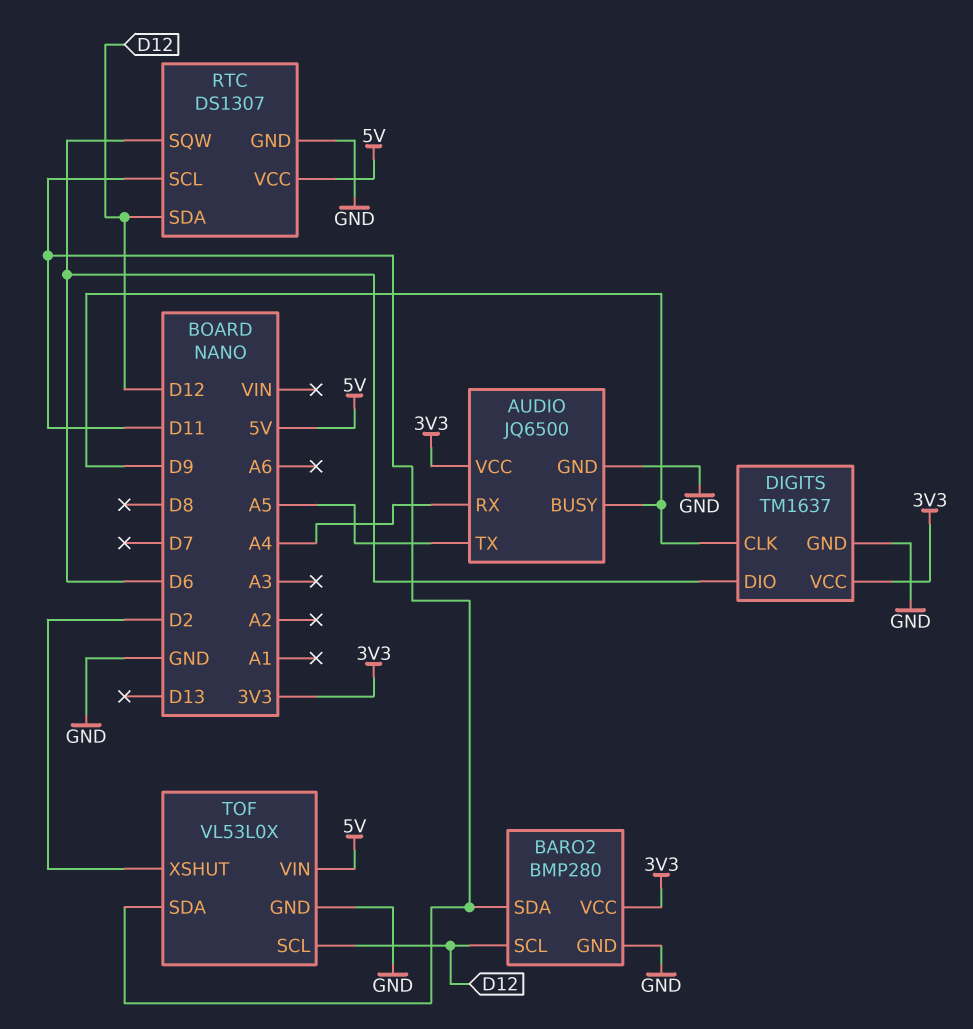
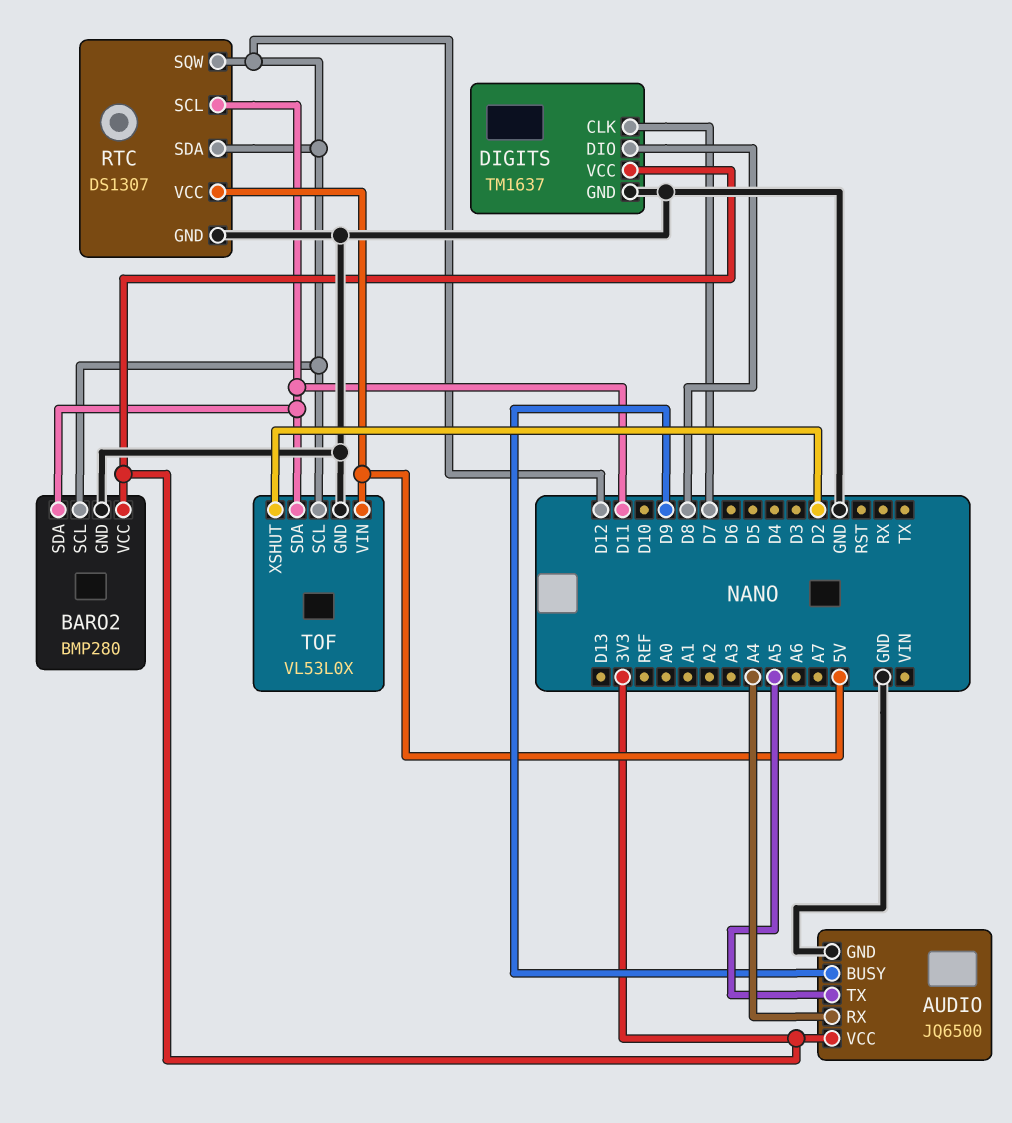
DIGITS pin CLK: D9 -> D7
DIGITS pin DIO: D6 -> D8
RTC pin SQW: D6 -> D12

